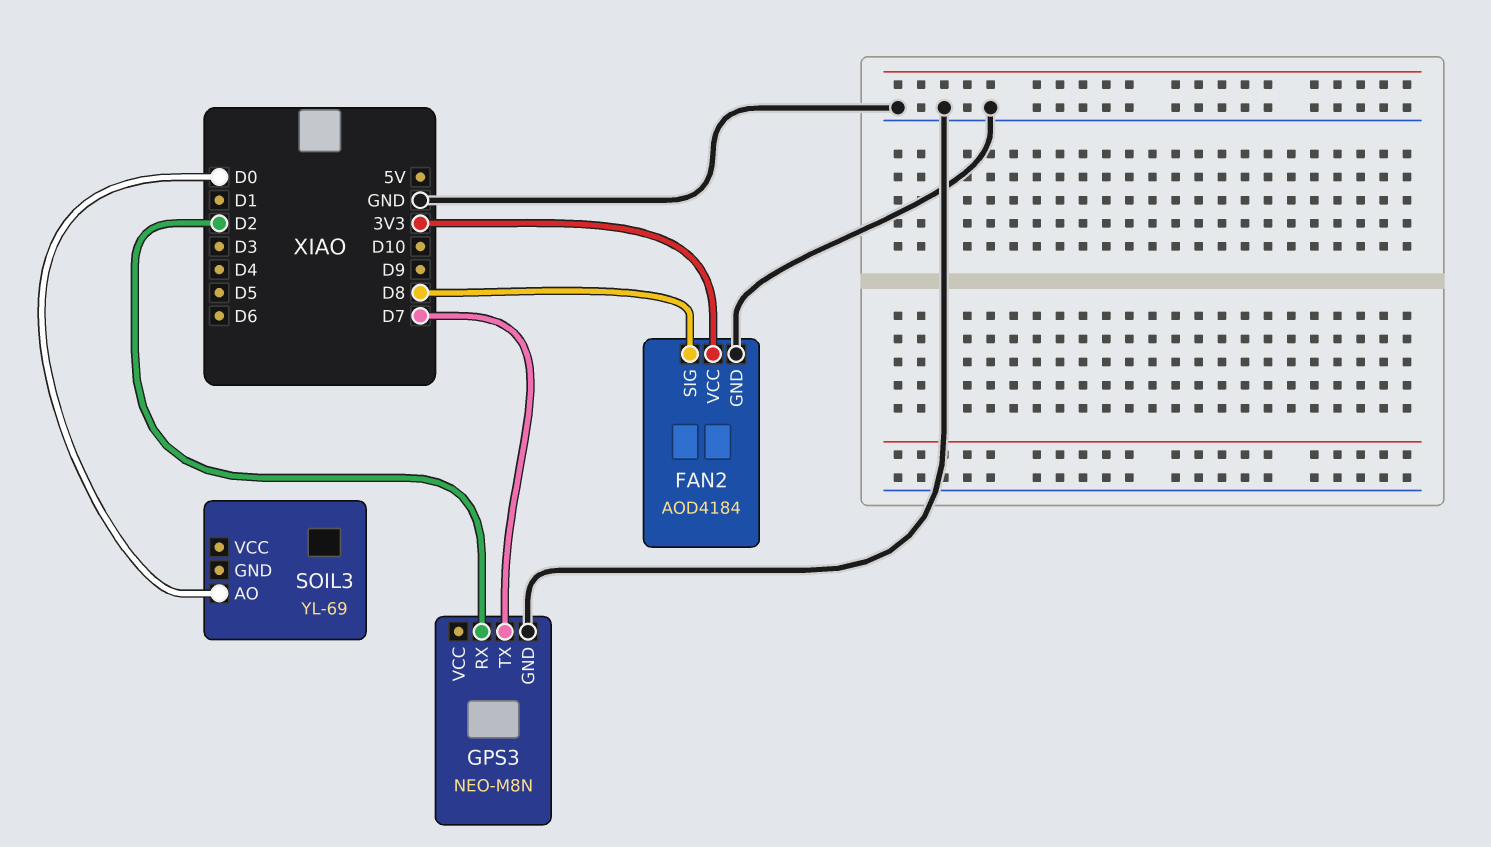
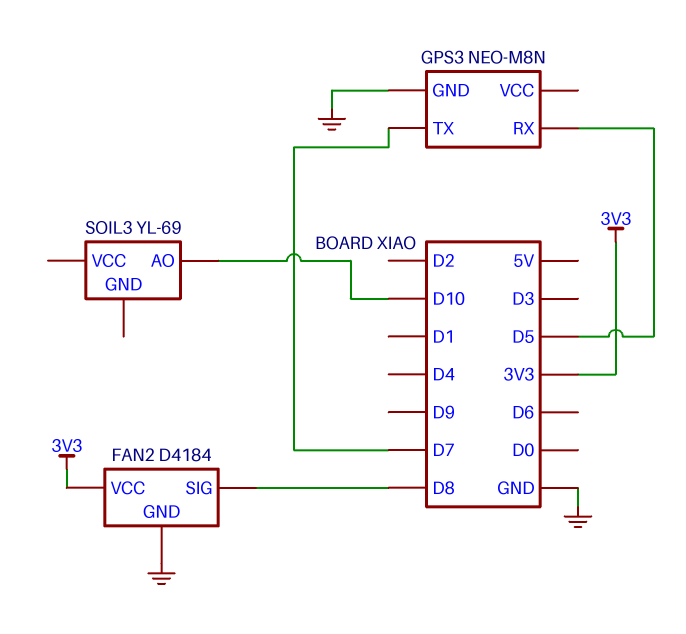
FAN2: AOD4184 -> D4184
GPS3 pin RX: D2 -> D5
SOIL3 pin AO: D0 -> D10

